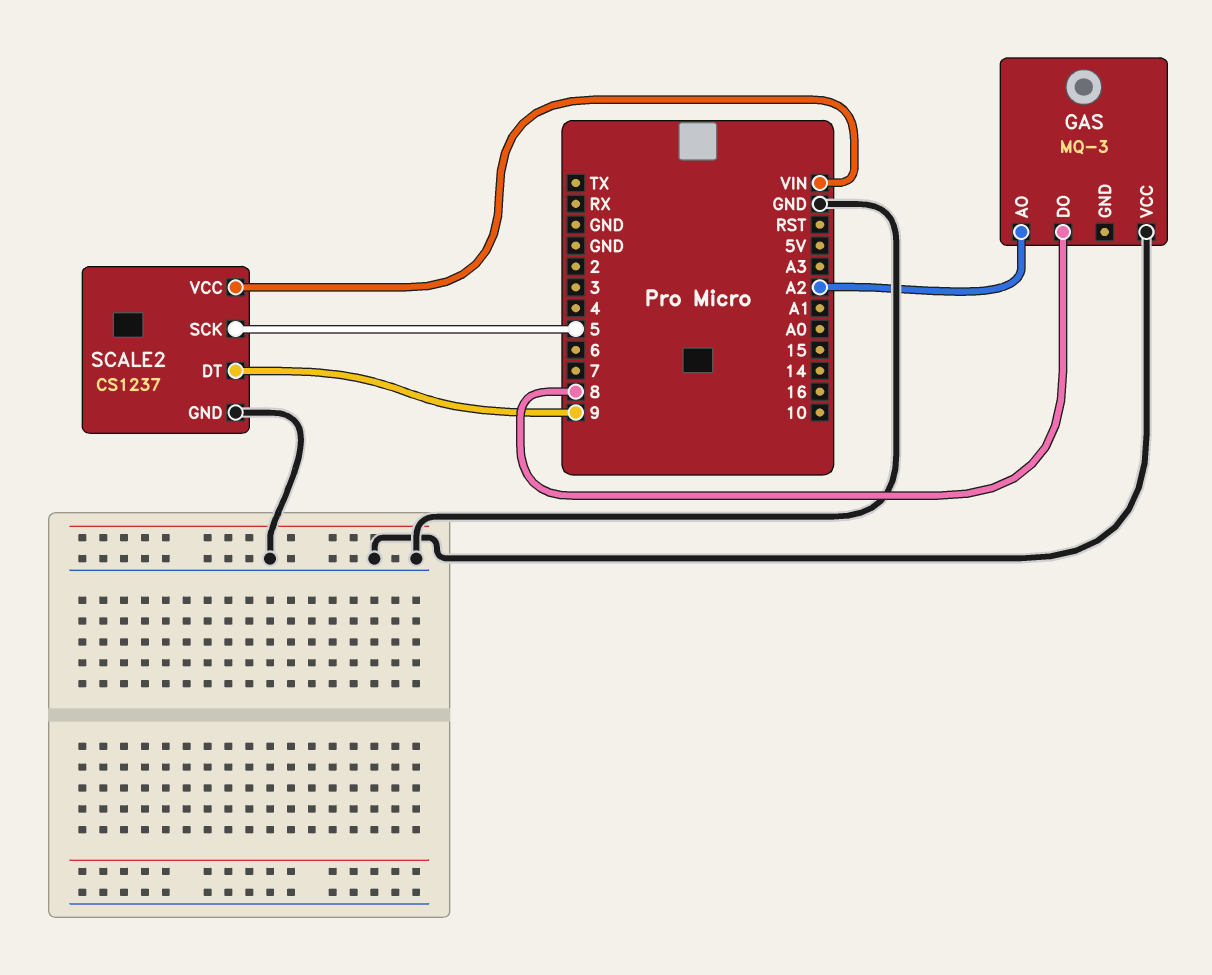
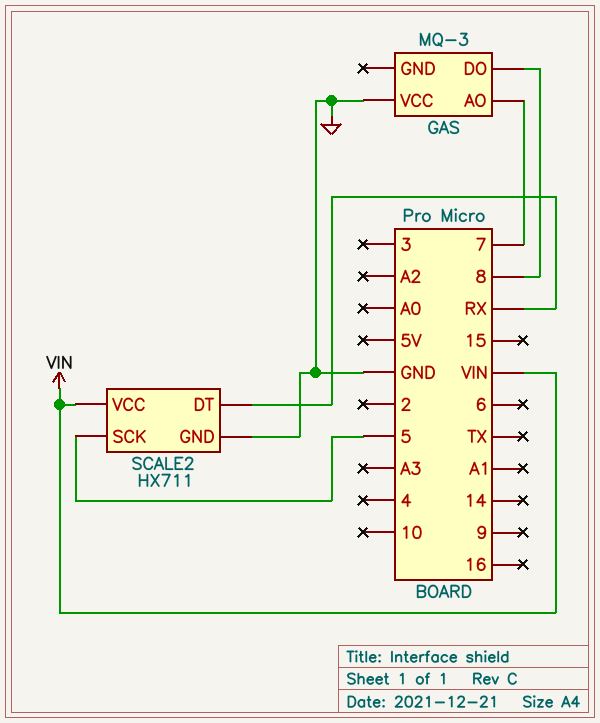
GAS pin AO: A2 -> 7
SCALE2: CS1237 -> HX711
SCALE2 pin DT: 9 -> RX

